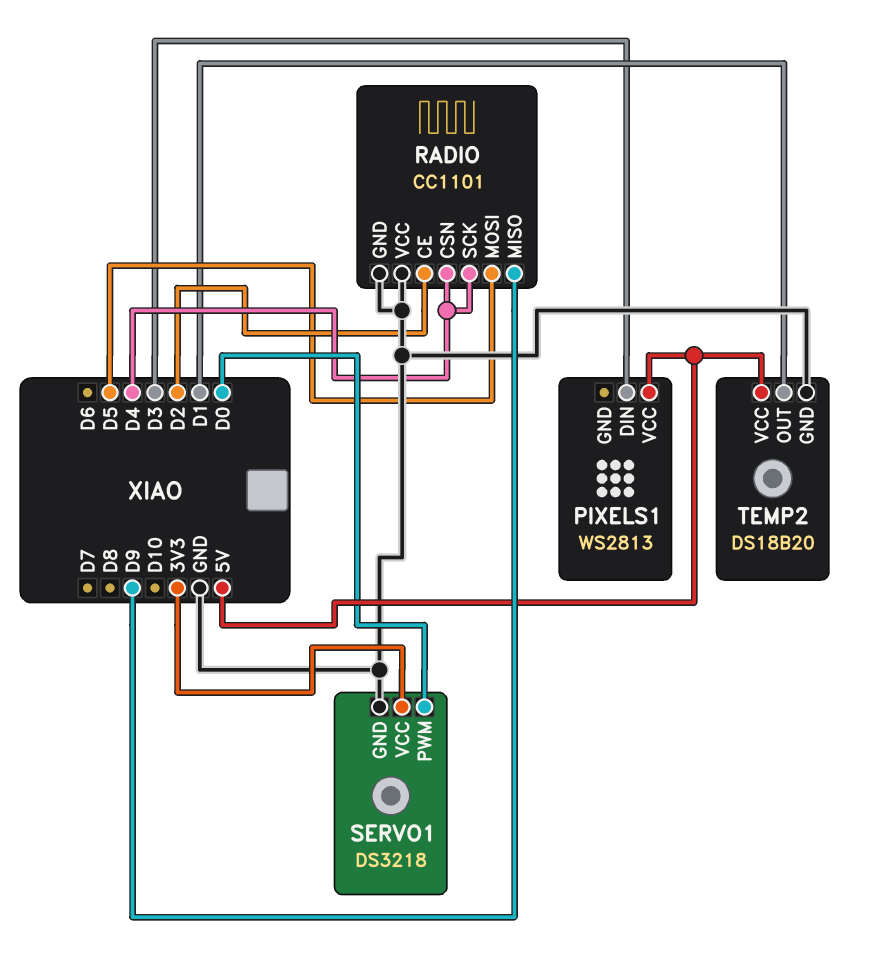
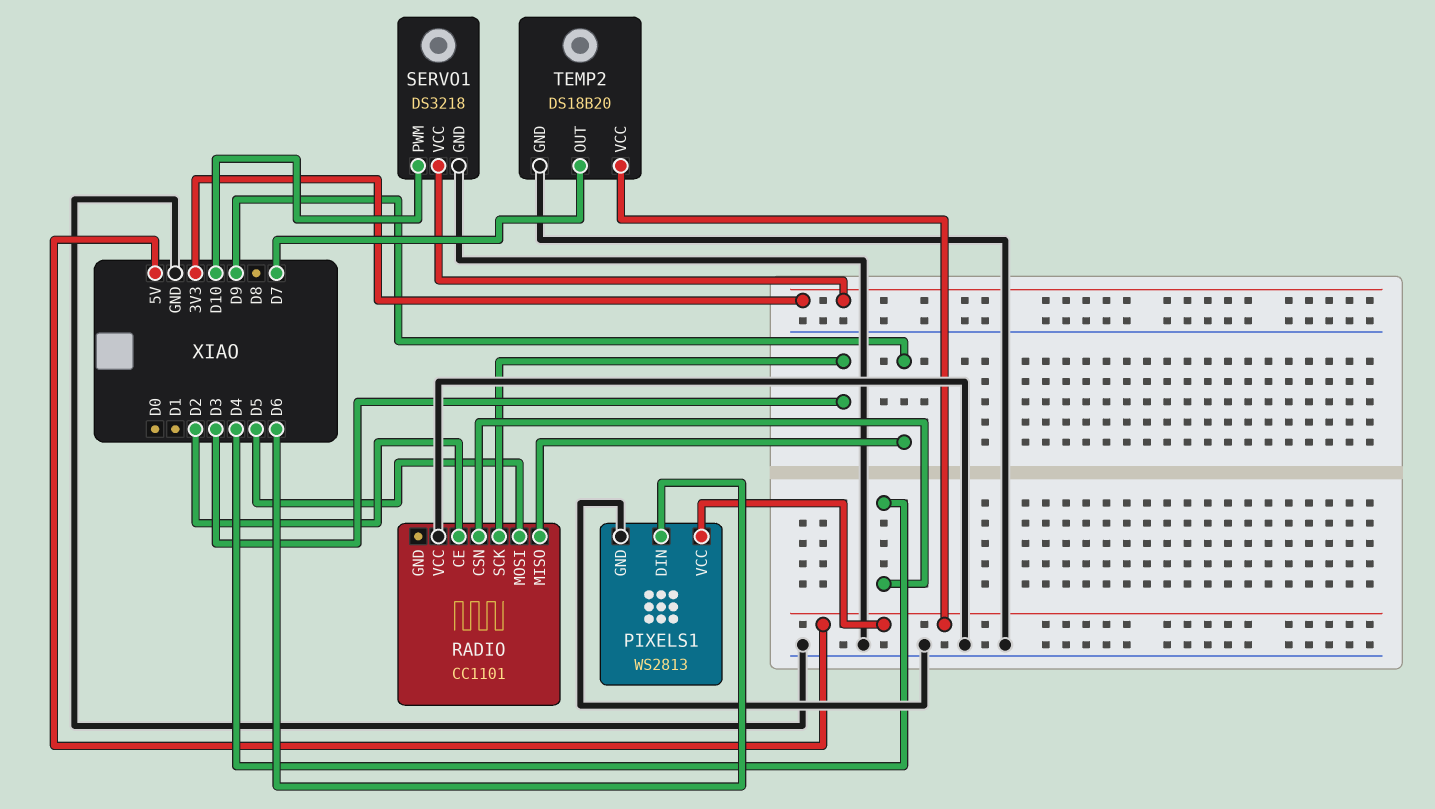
PIXELS1 pin DIN: D3 -> D6
PIXELS1 pin GND: none -> GND
RADIO pin GND: GND -> none
RADIO pin SCK: D4 -> D3
SERVO1 pin PWM: D0 -> D10
TEMP2 pin OUT: D1 -> D7

